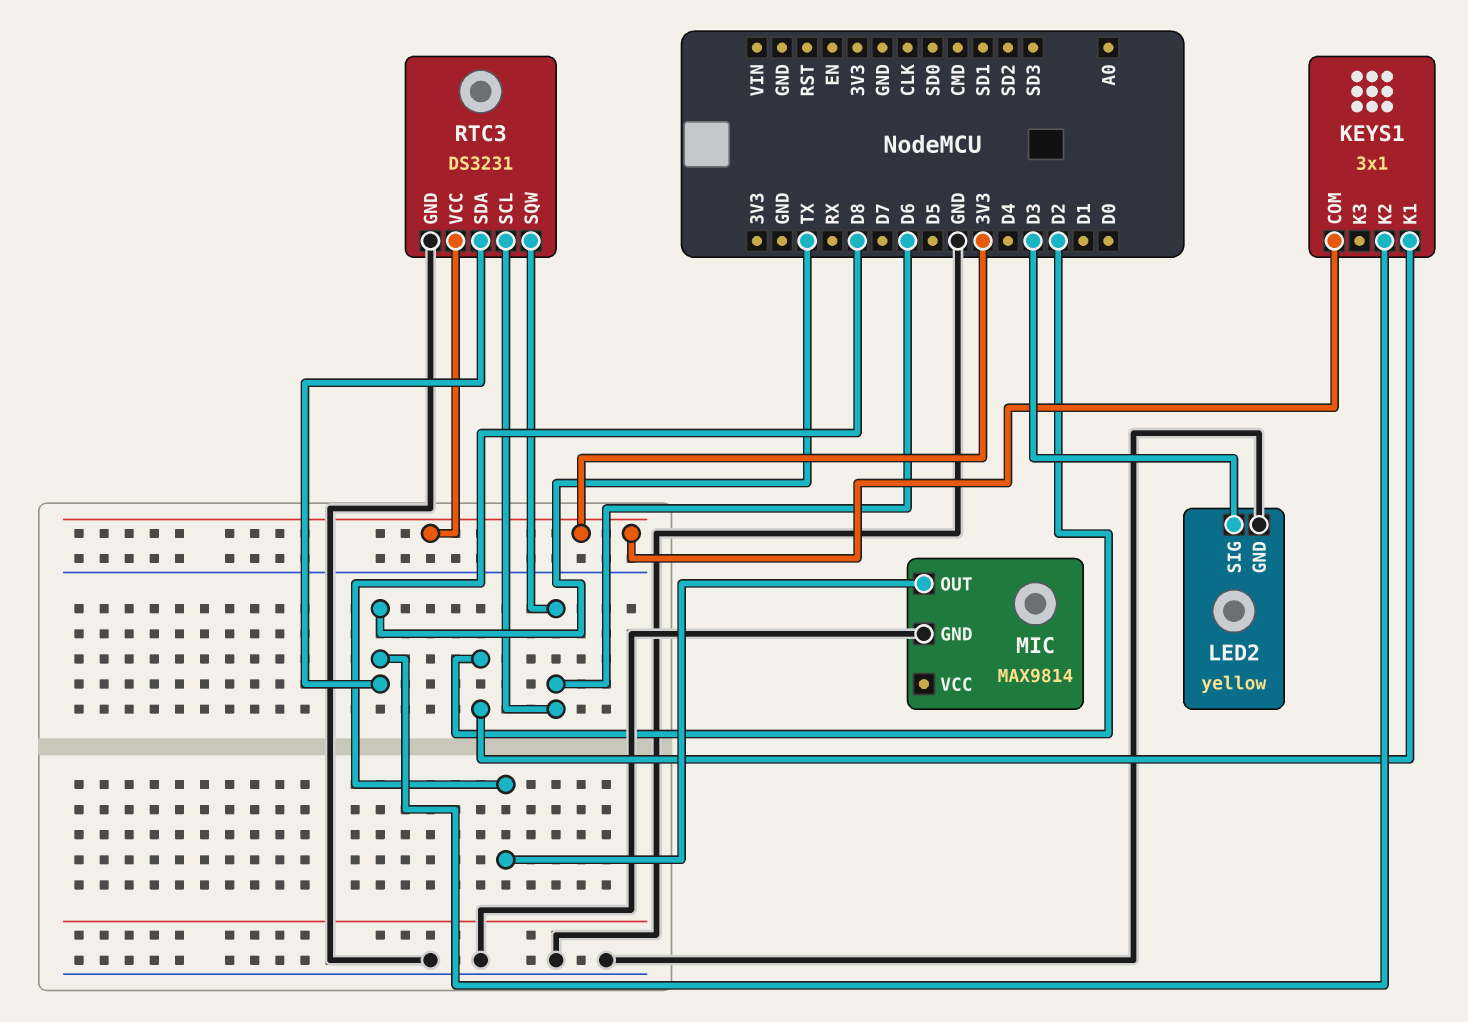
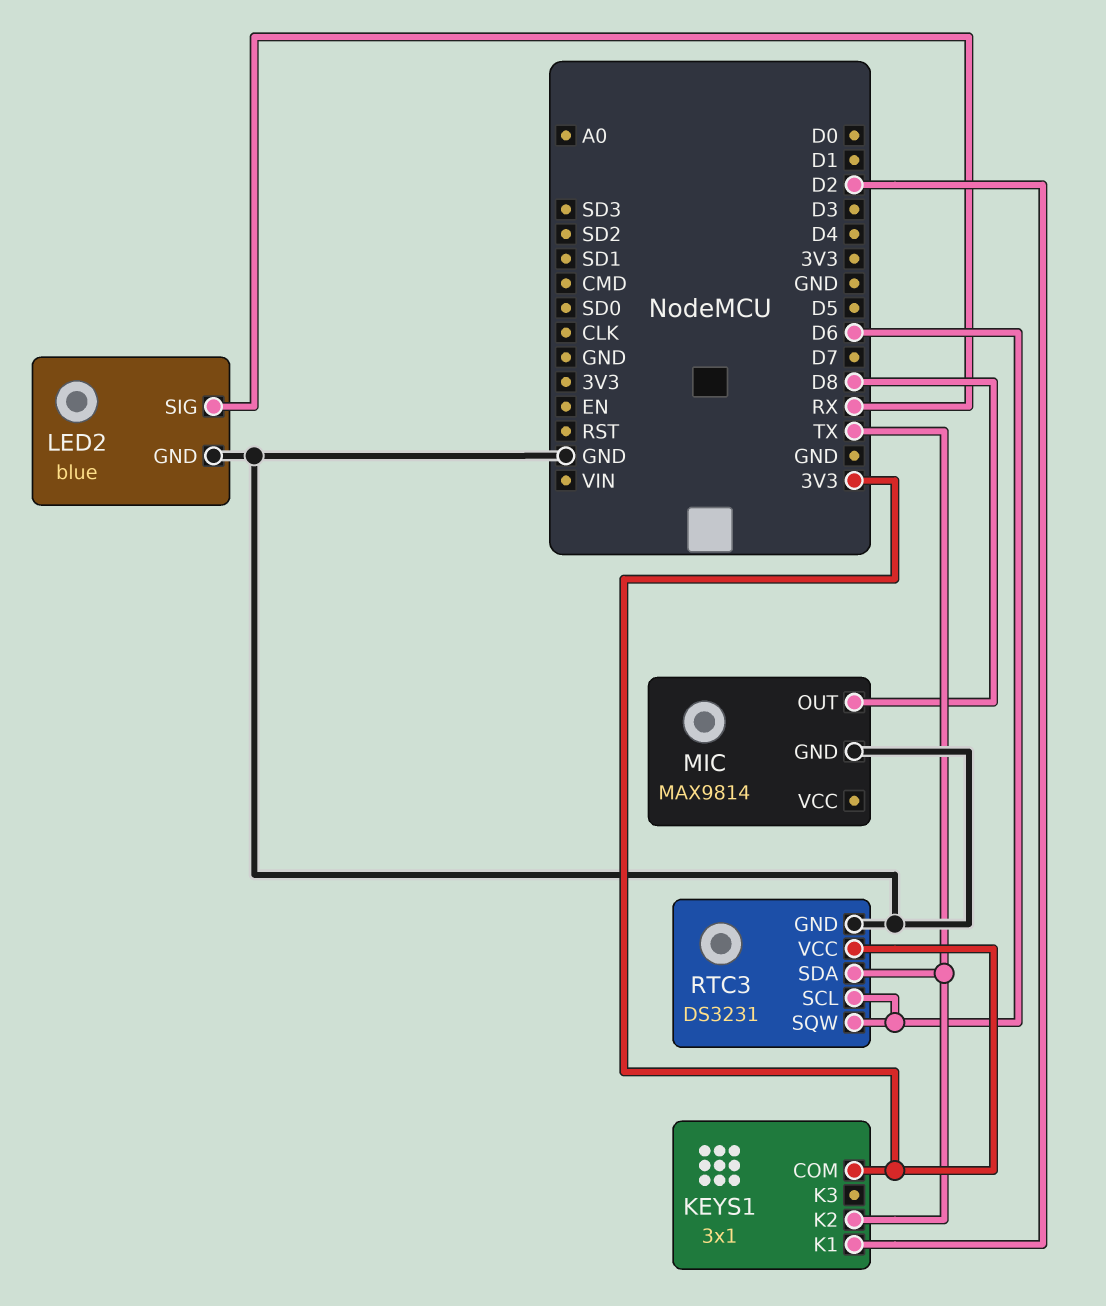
LED2: yellow -> blue
LED2 pin SIG: D3 -> RX

